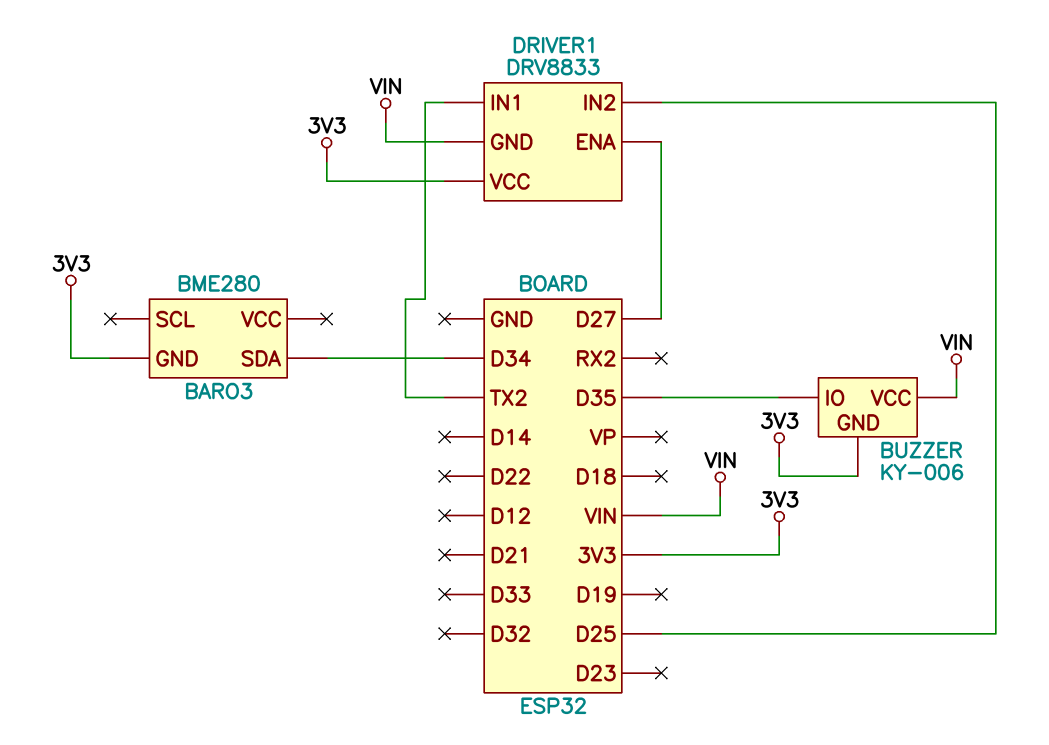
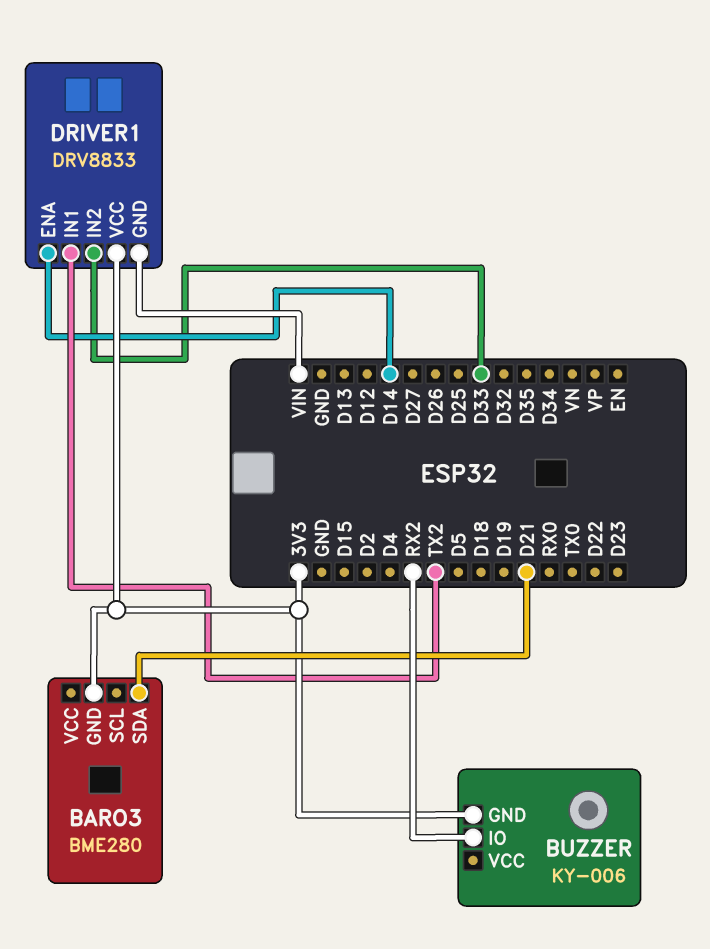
BARO3 pin SDA: D34 -> D21
BUZZER pin IO: D35 -> RX2
BUZZER pin VCC: VIN -> none
DRIVER1 pin ENA: D27 -> D14
DRIVER1 pin IN2: D25 -> D33

